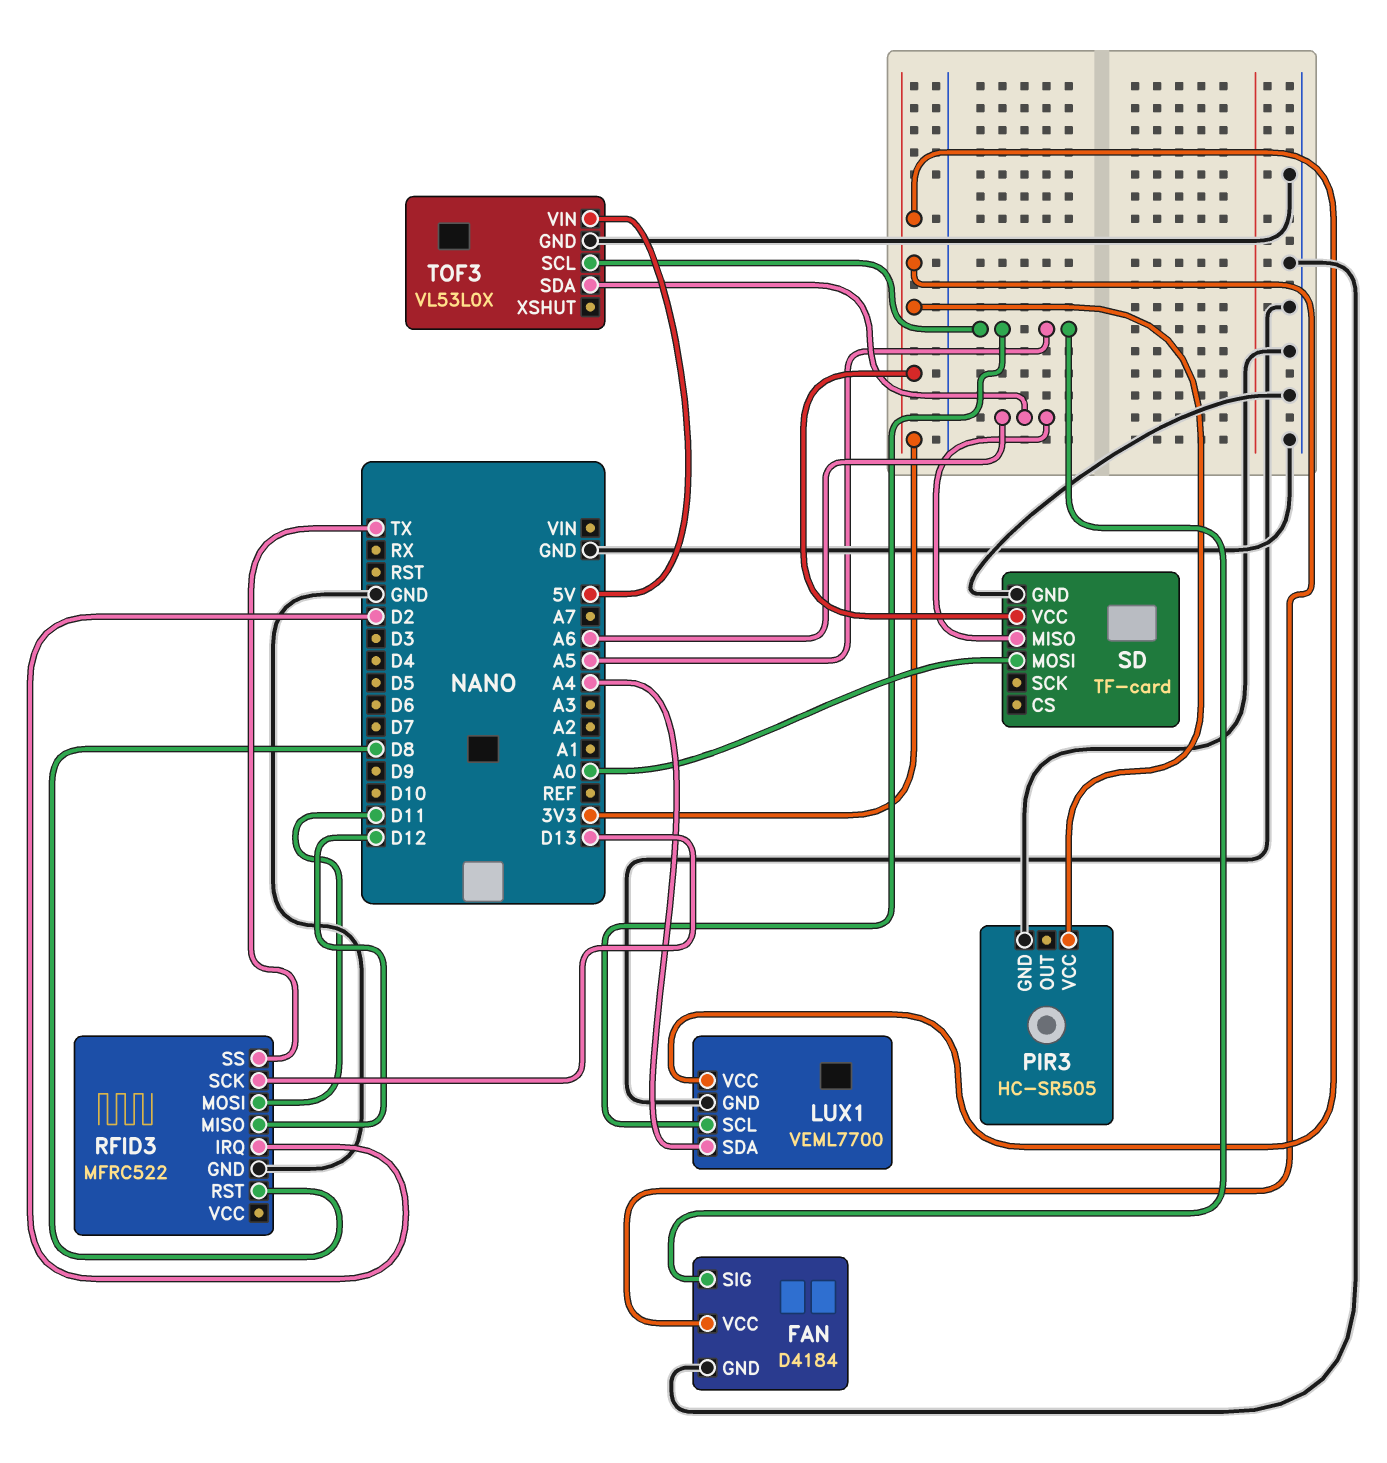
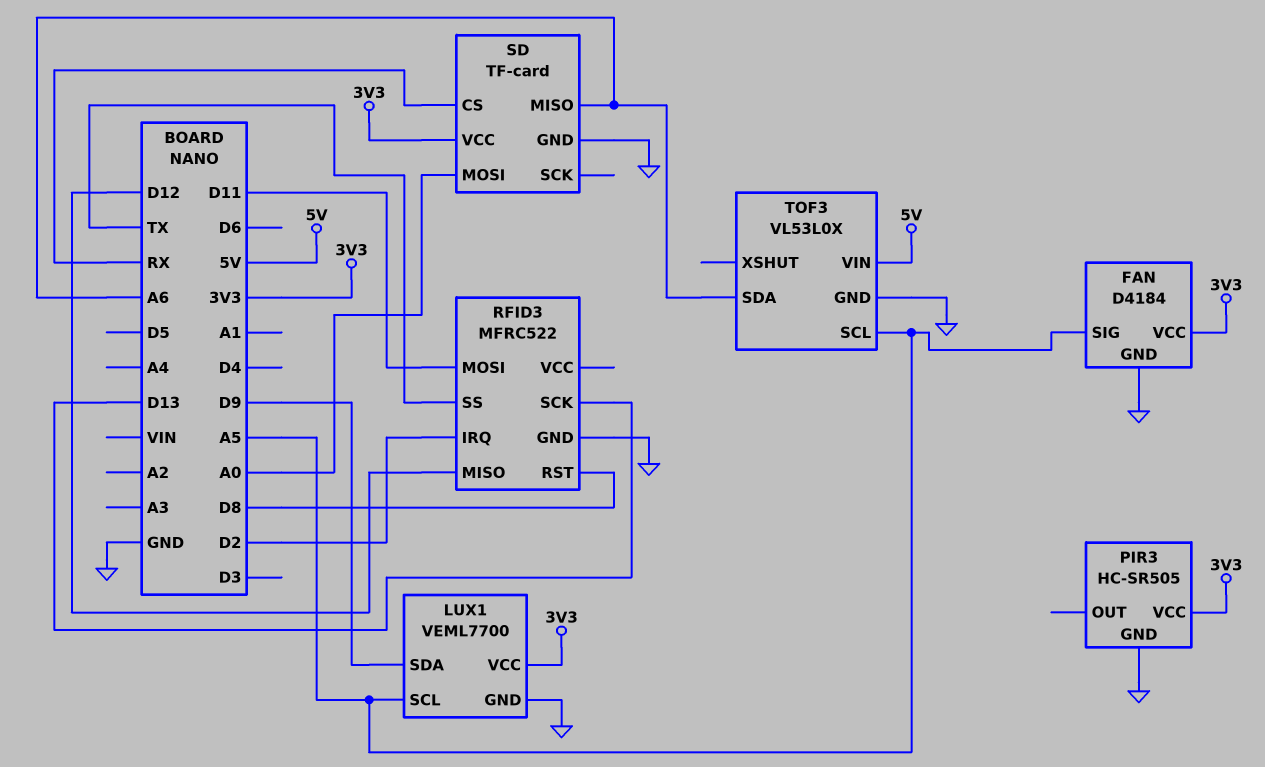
LUX1 pin SDA: A4 -> D9
SD pin CS: none -> RX

